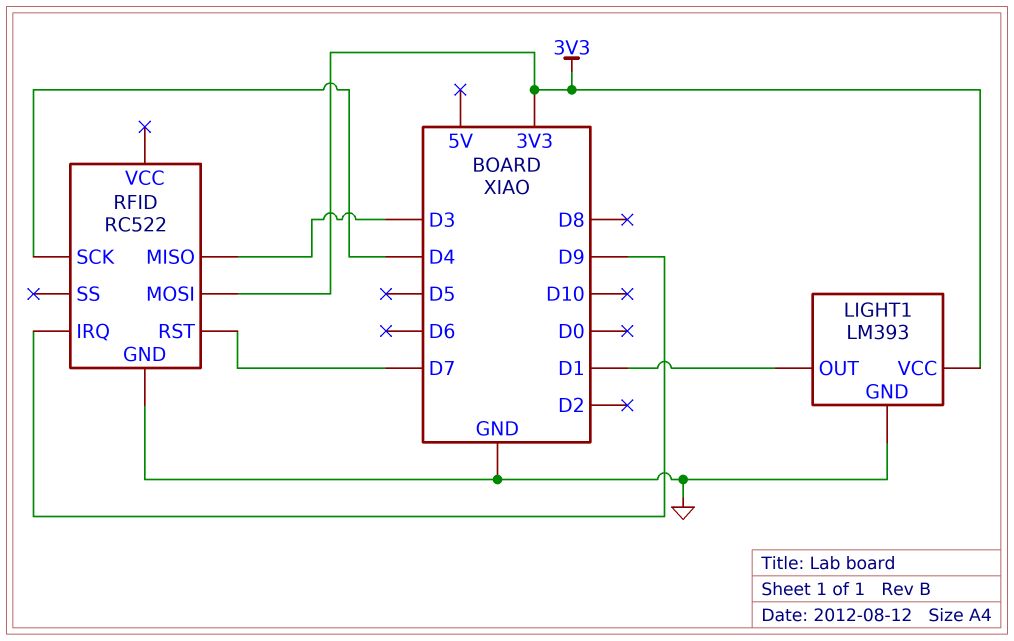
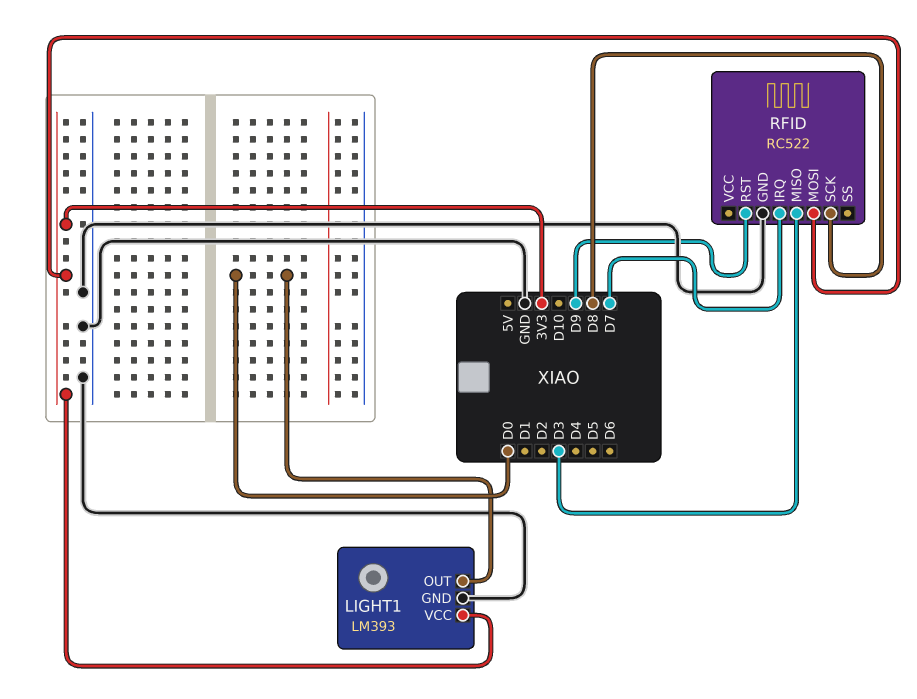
LIGHT1 pin OUT: D1 -> D0
RFID pin IRQ: D9 -> D7
RFID pin RST: D7 -> D9
RFID pin SCK: D4 -> D8

